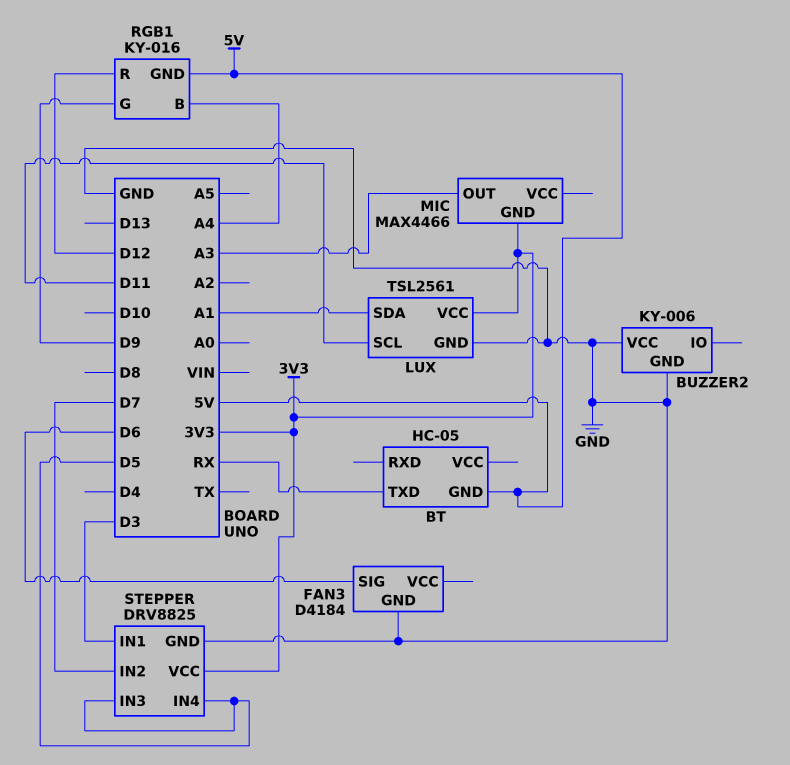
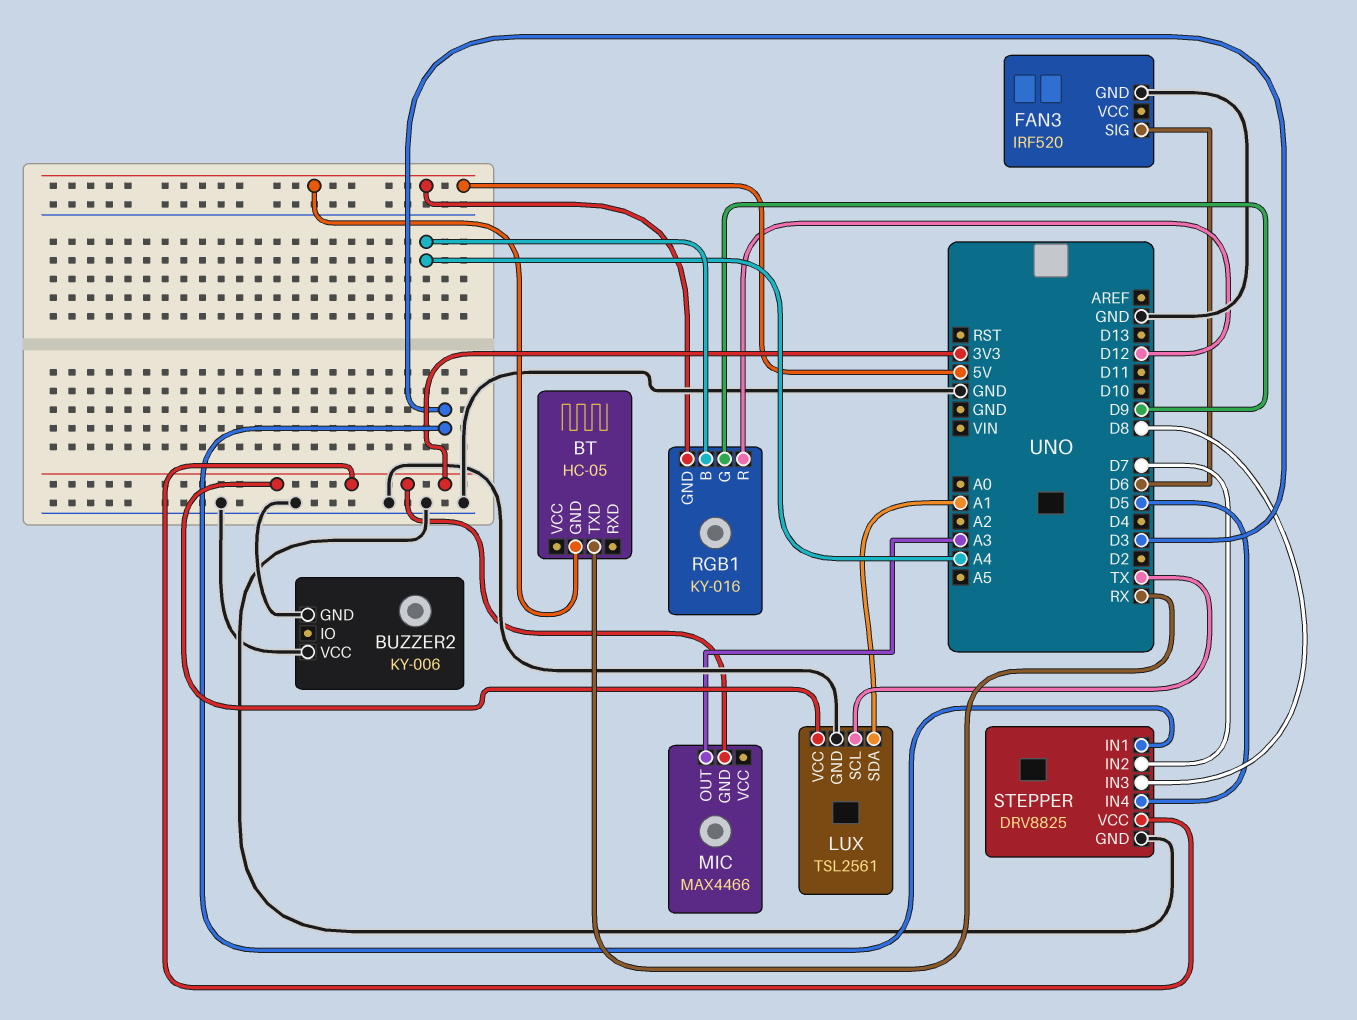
FAN3: D4184 -> IRF520
LUX pin SCL: D11 -> TX
STEPPER pin IN3: D5 -> D8

